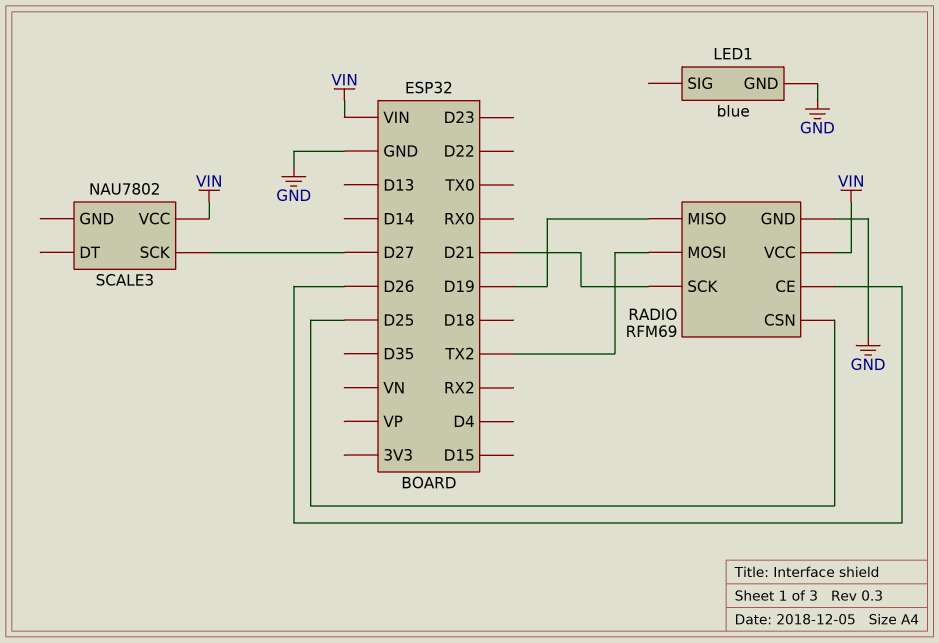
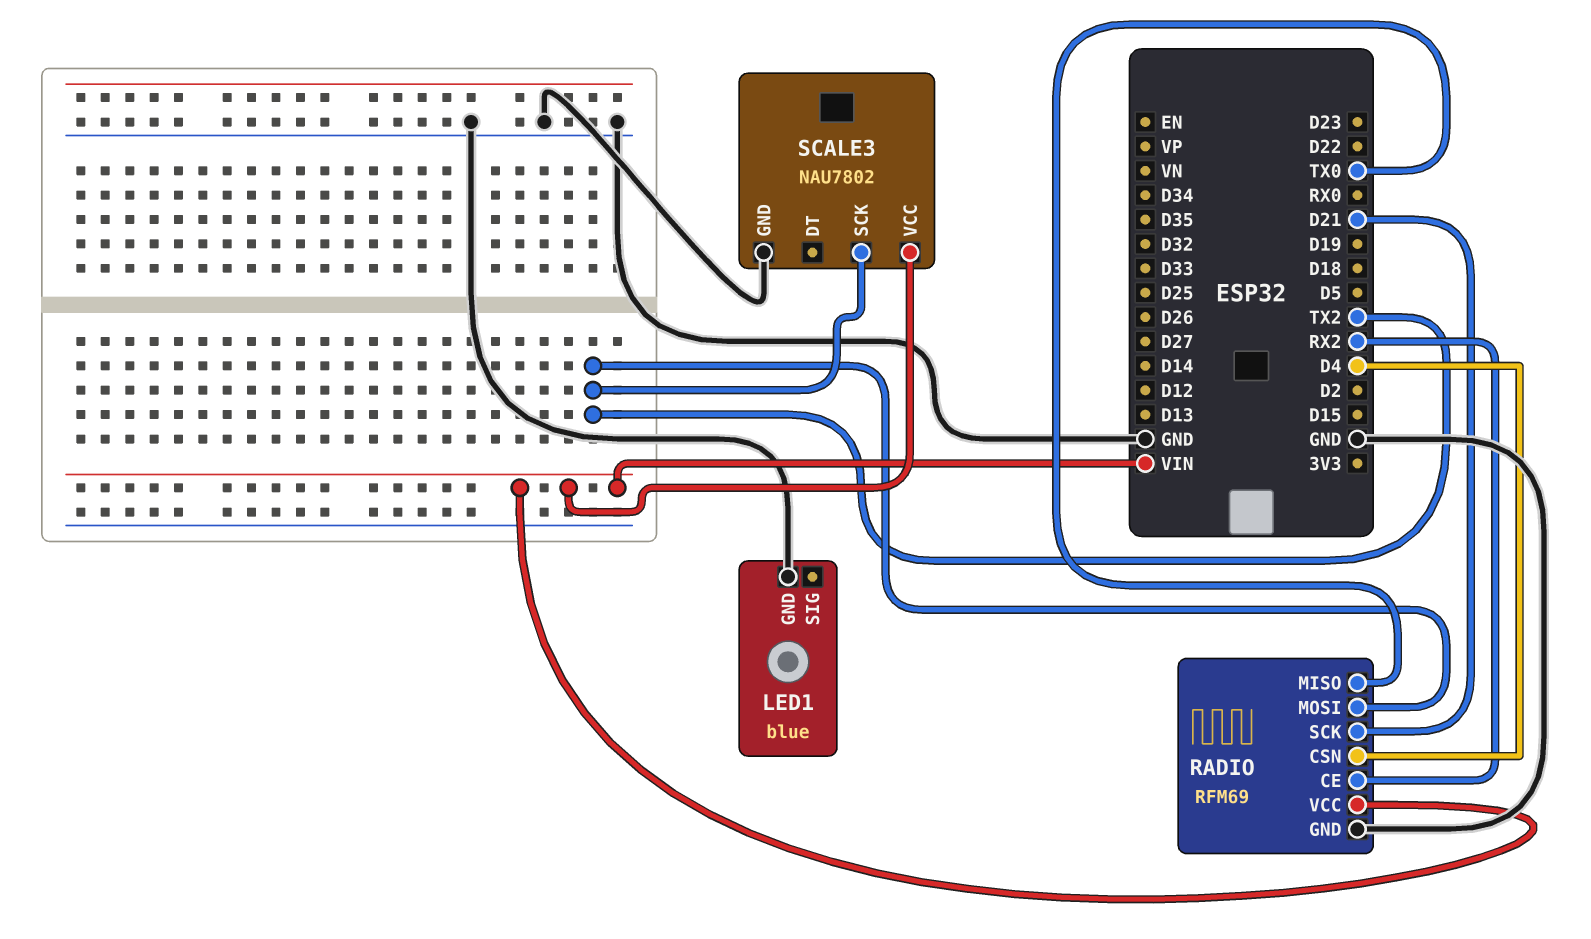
RADIO pin CE: D26 -> RX2
RADIO pin CSN: D25 -> D4
RADIO pin MISO: D19 -> TX0
SCALE3 pin GND: none -> GND
SCALE3 pin SCK: D27 -> TX2

